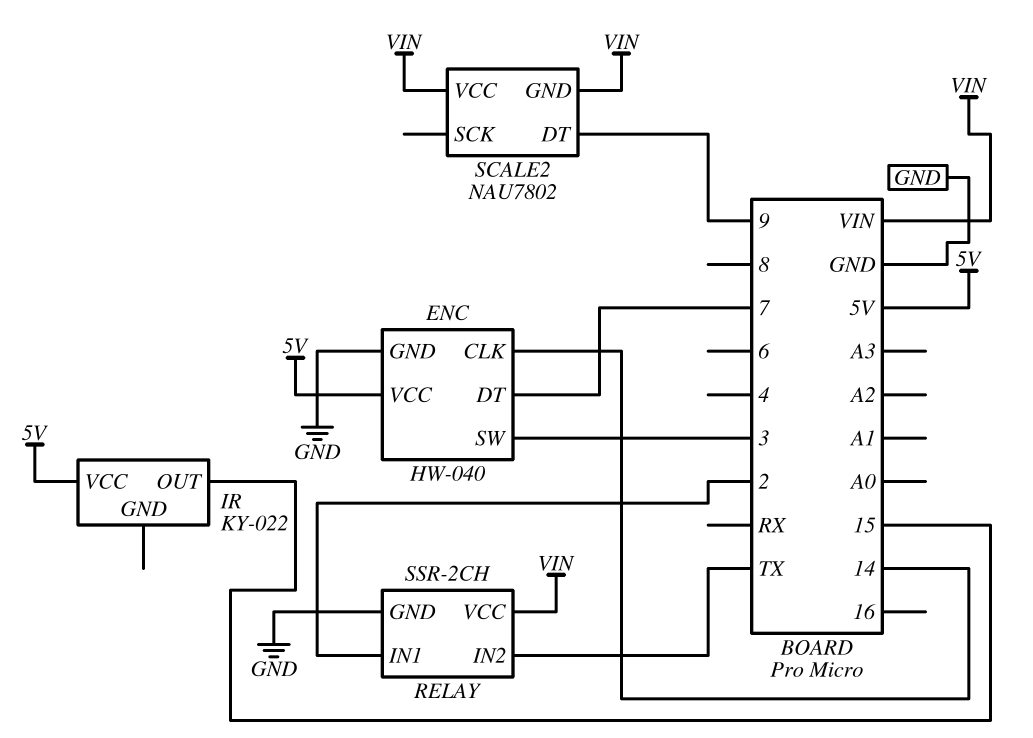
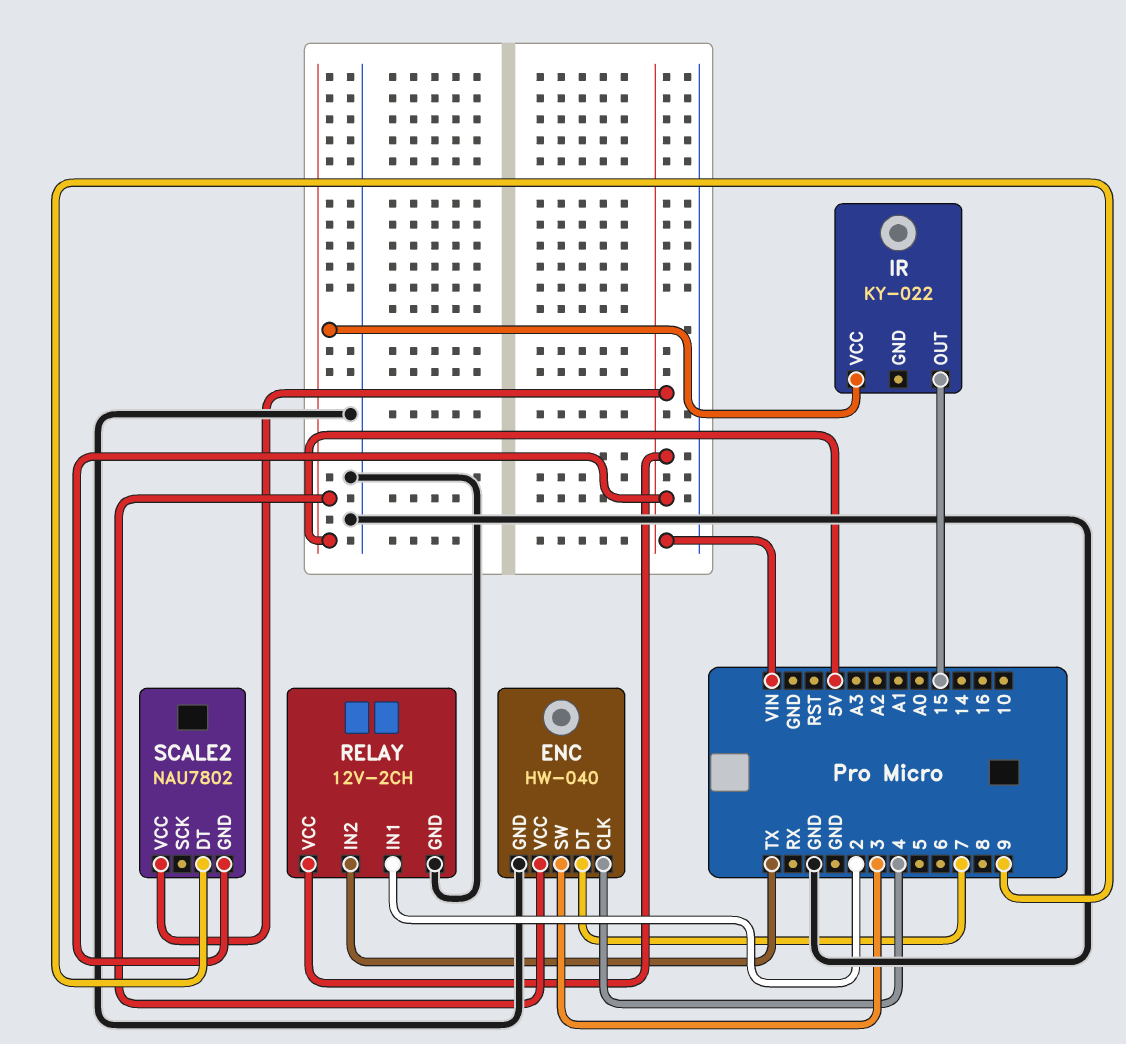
ENC pin CLK: 14 -> 4
RELAY: SSR-2CH -> 12V-2CH

